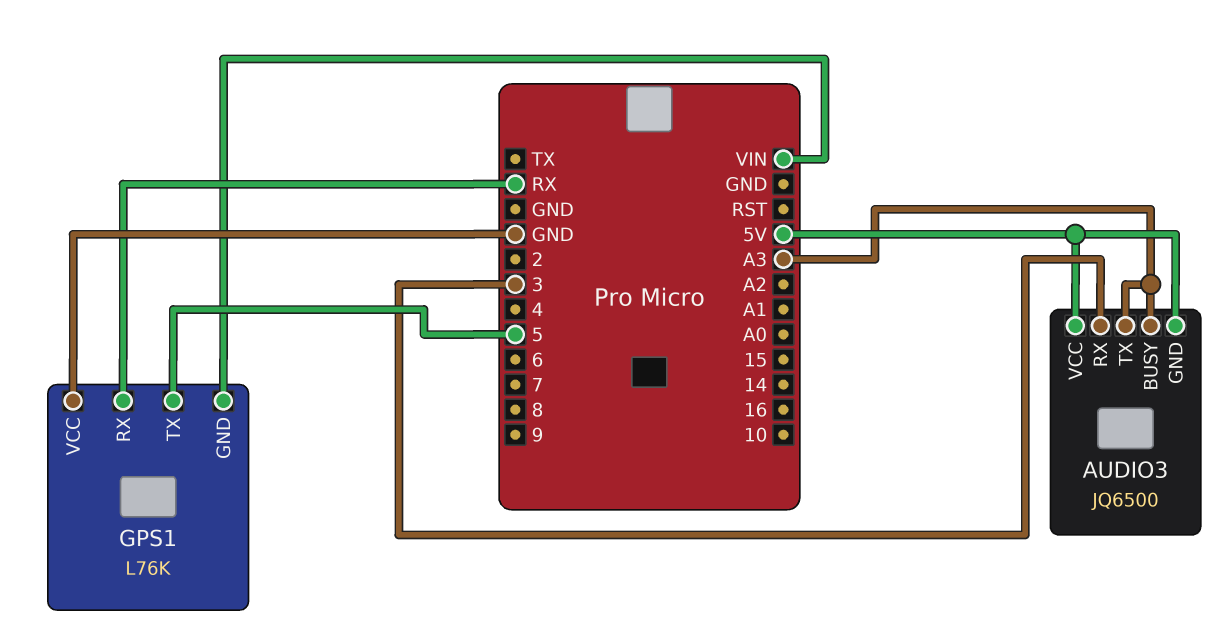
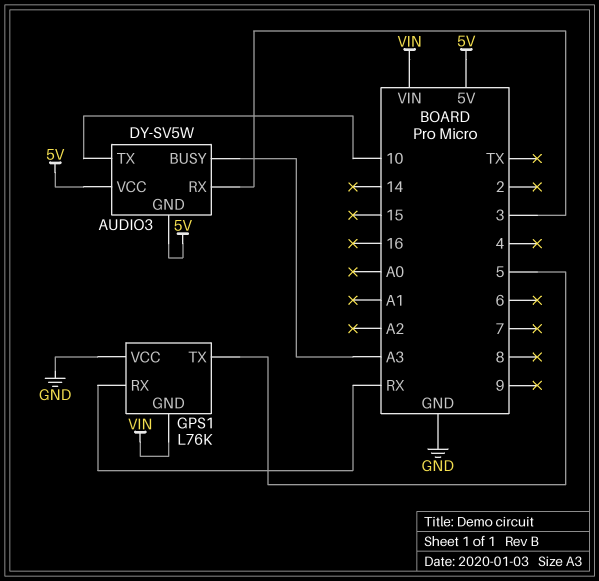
AUDIO3: JQ6500 -> DY-SV5W
AUDIO3 pin TX: A3 -> 10

